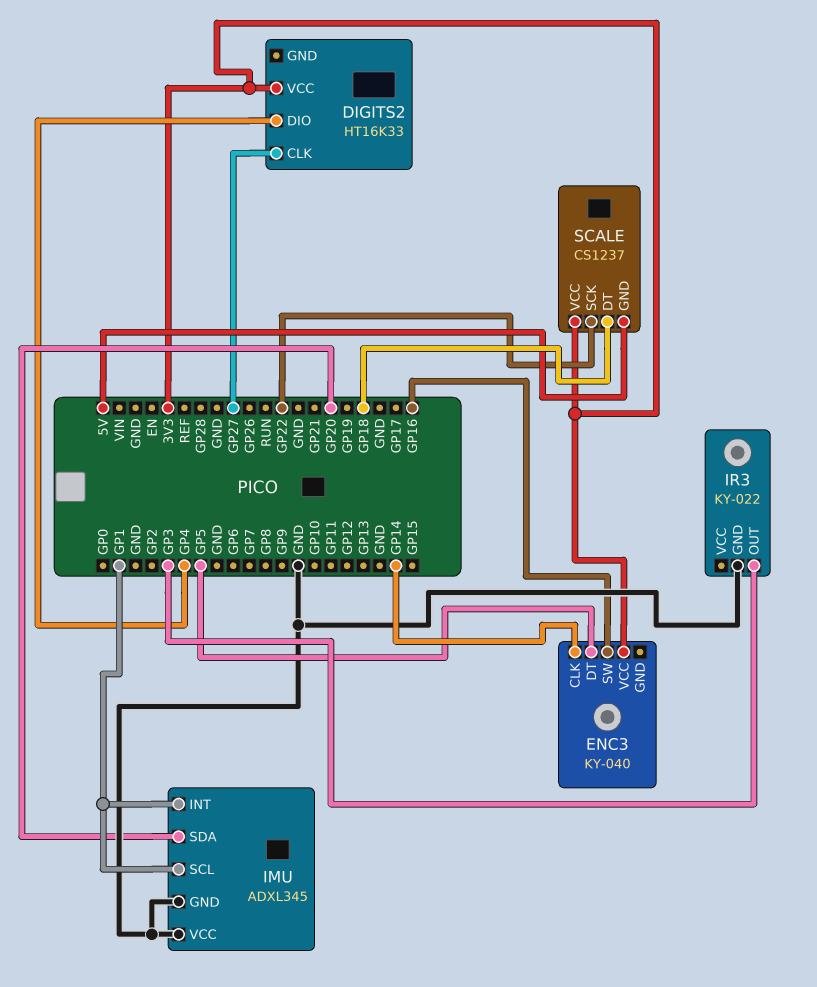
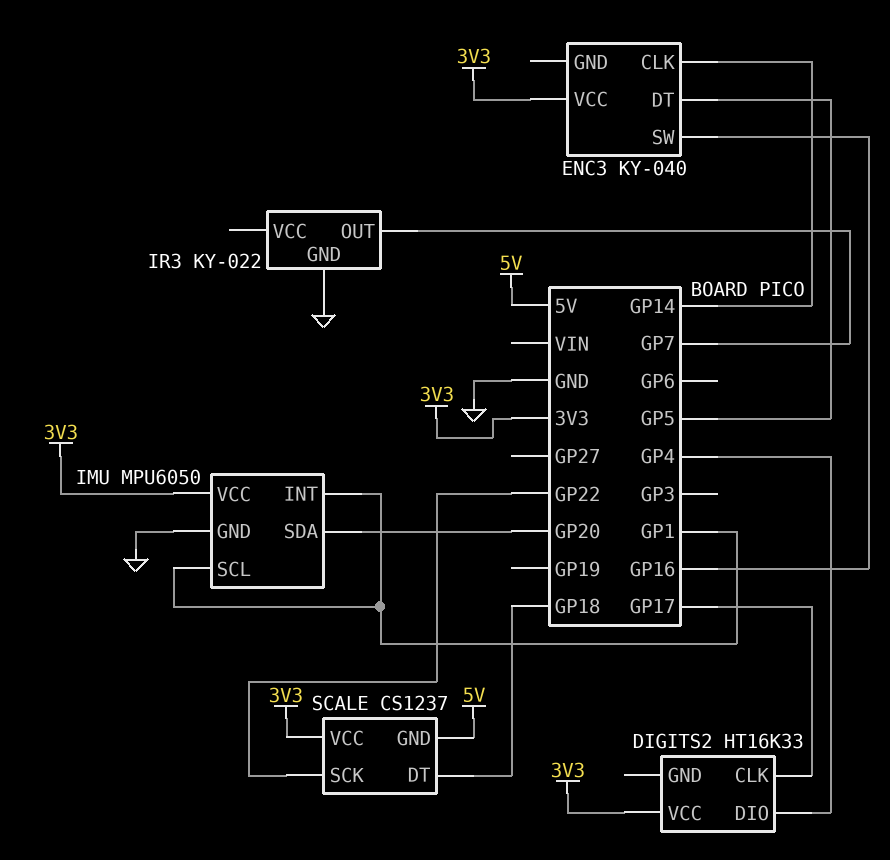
DIGITS2 pin CLK: GP27 -> GP17
IMU: ADXL345 -> MPU6050
IMU pin VCC: GND -> 3V3
IR3 pin OUT: GP3 -> GP7

